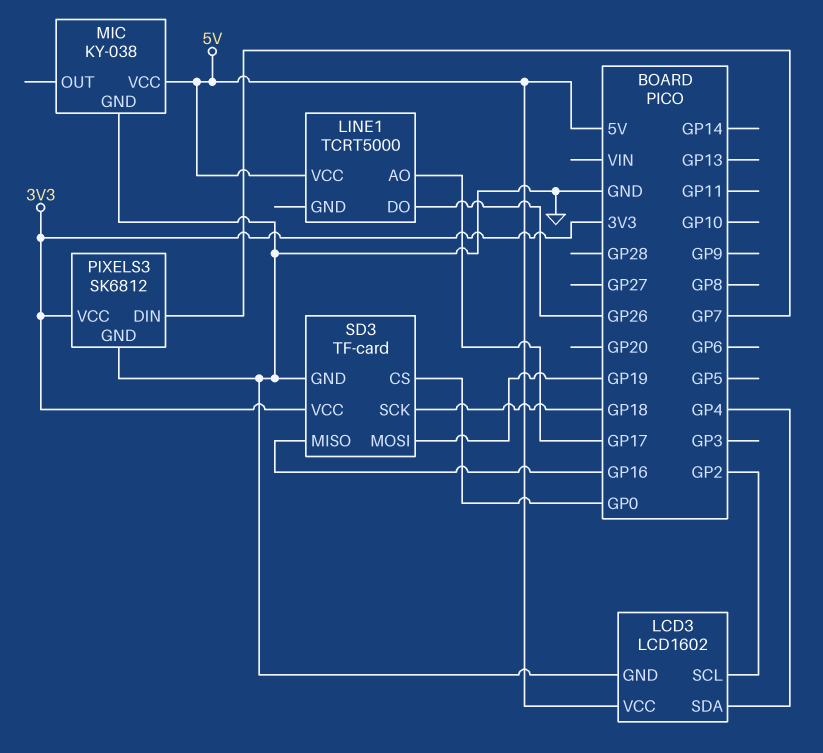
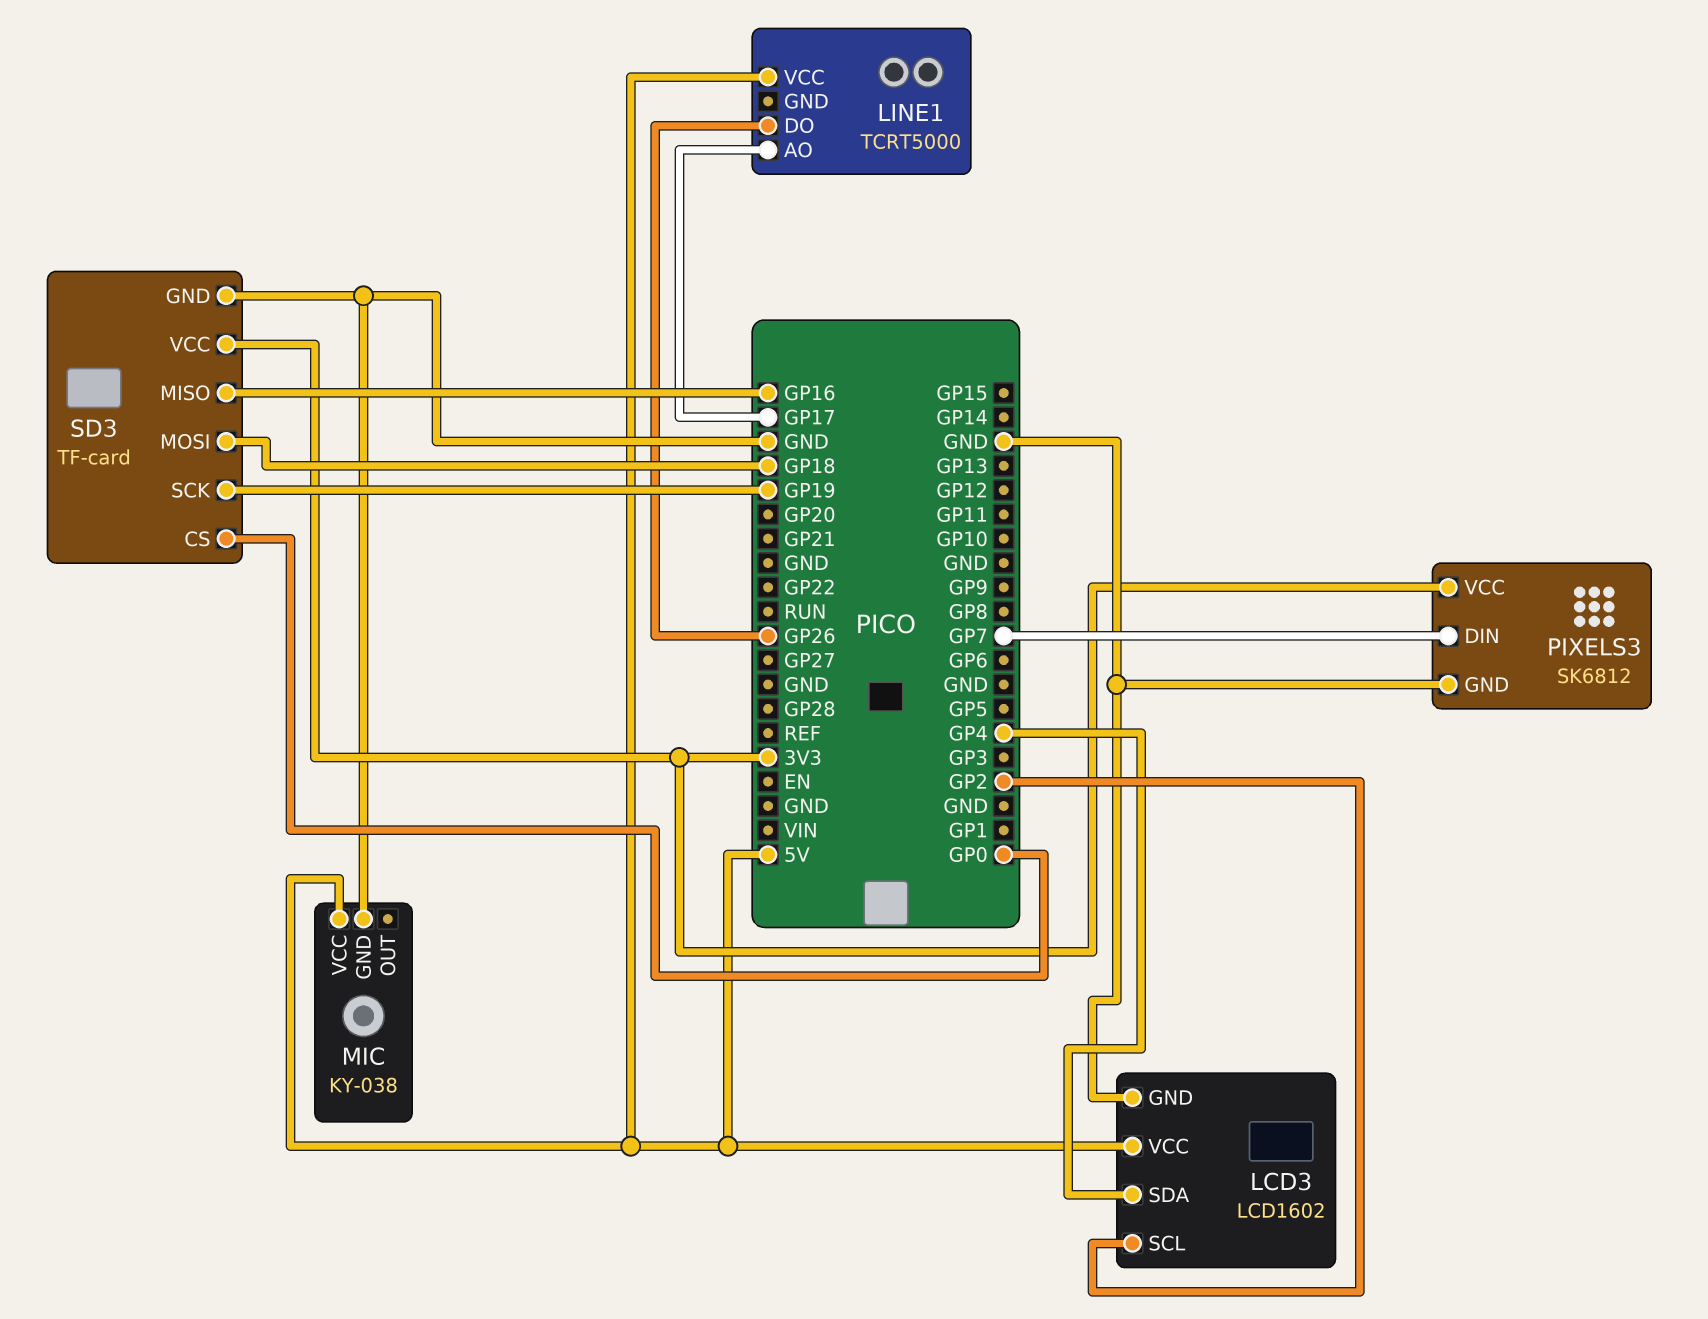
SD3 pin MOSI: GP19 -> GP18
SD3 pin SCK: GP18 -> GP19

